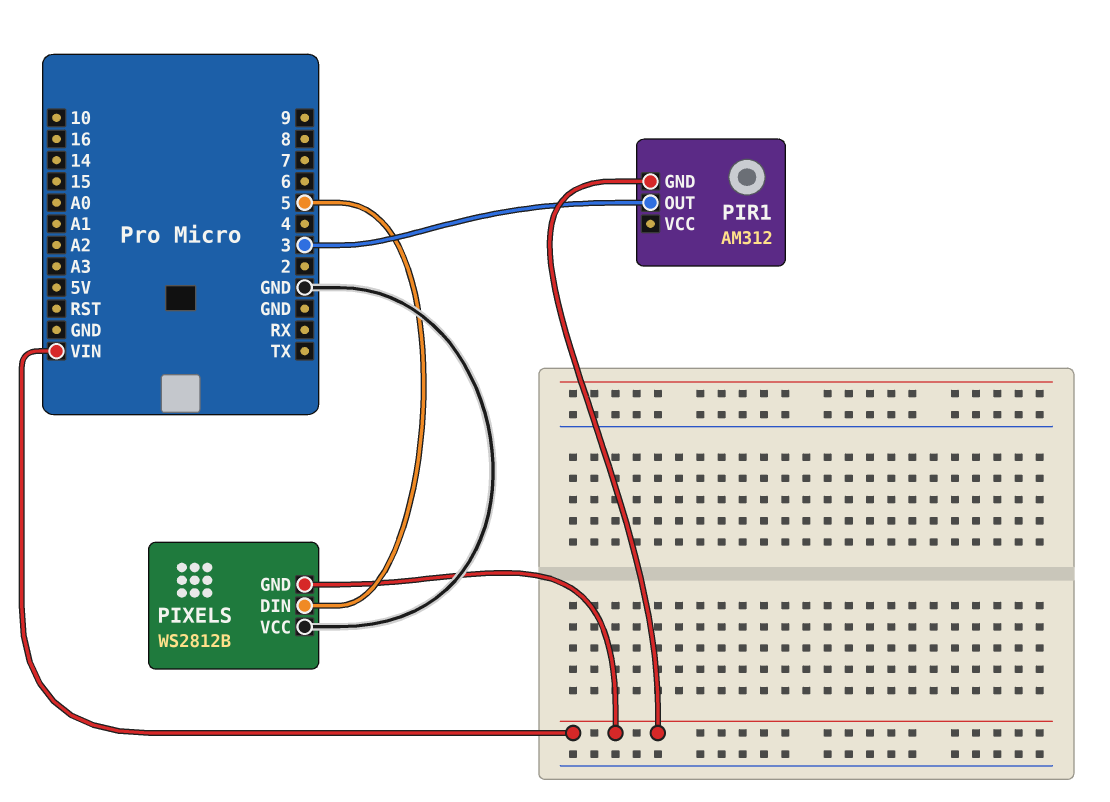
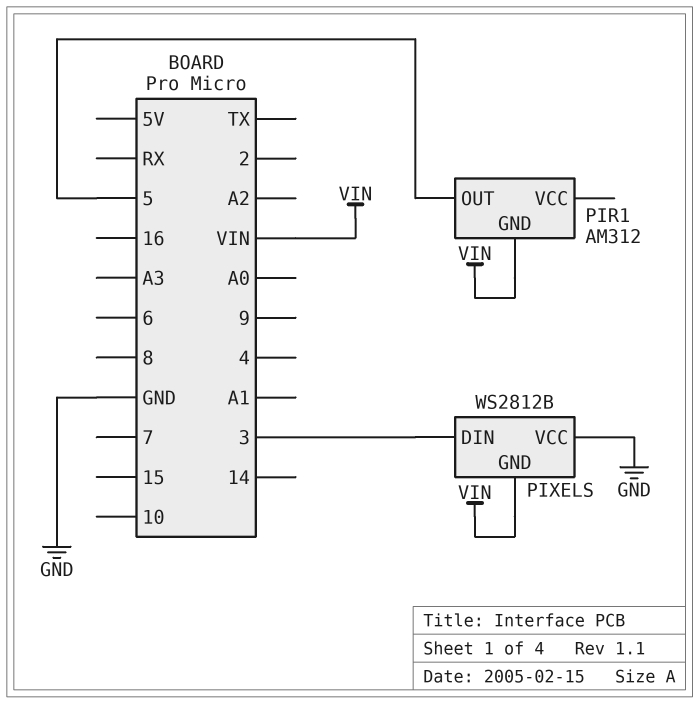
PIR1 pin OUT: 3 -> 5
PIXELS pin DIN: 5 -> 3

